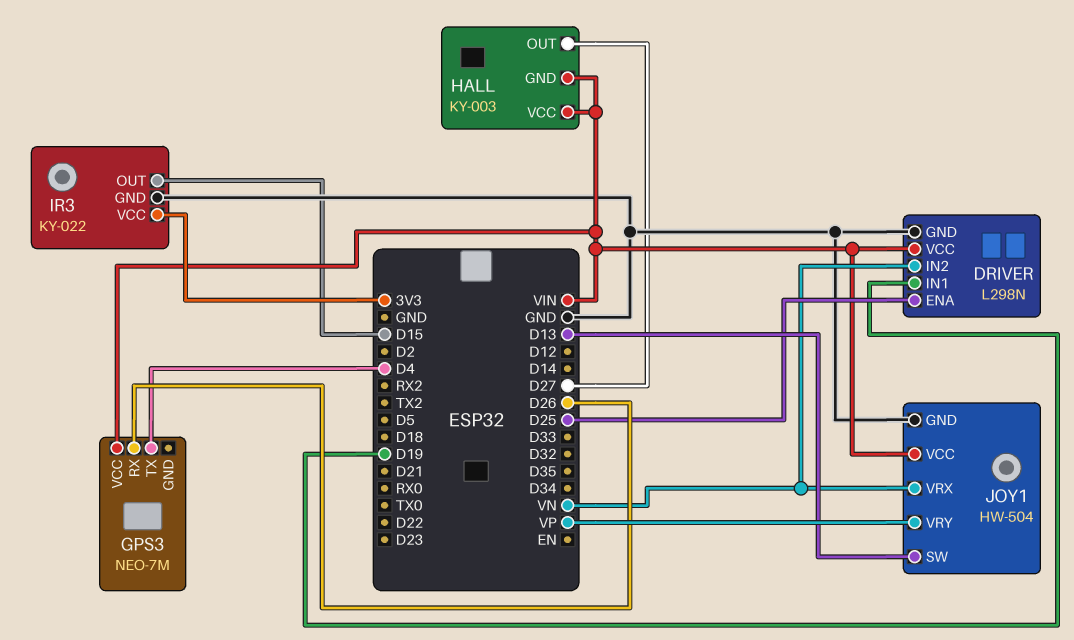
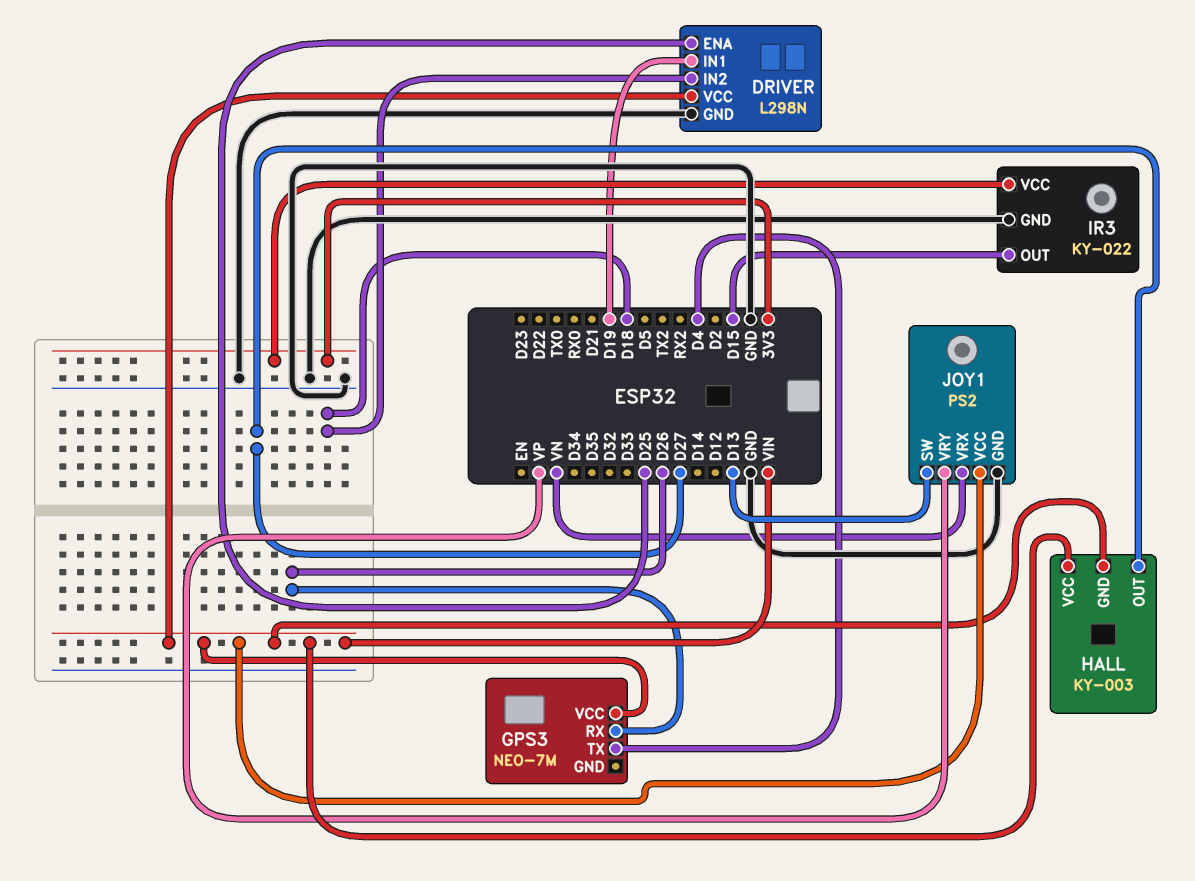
DRIVER pin IN2: VN -> D18
JOY1: HW-504 -> PS2

